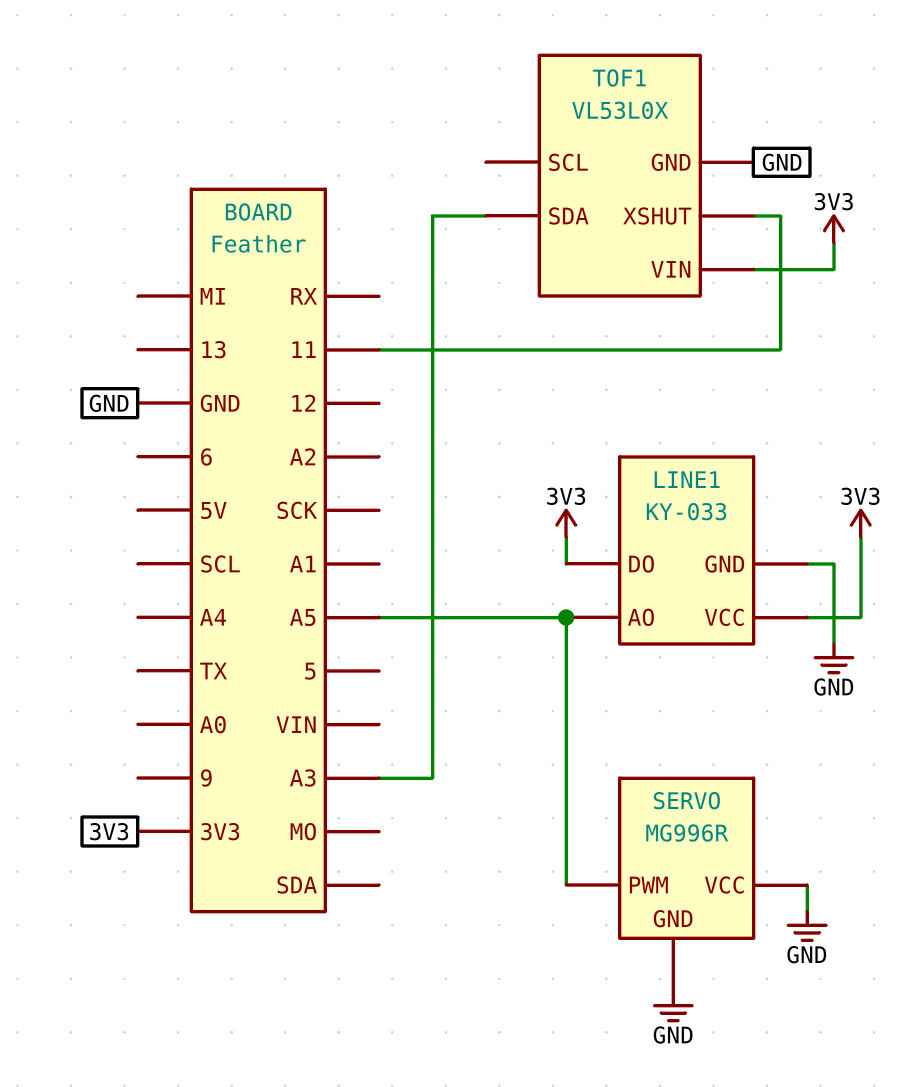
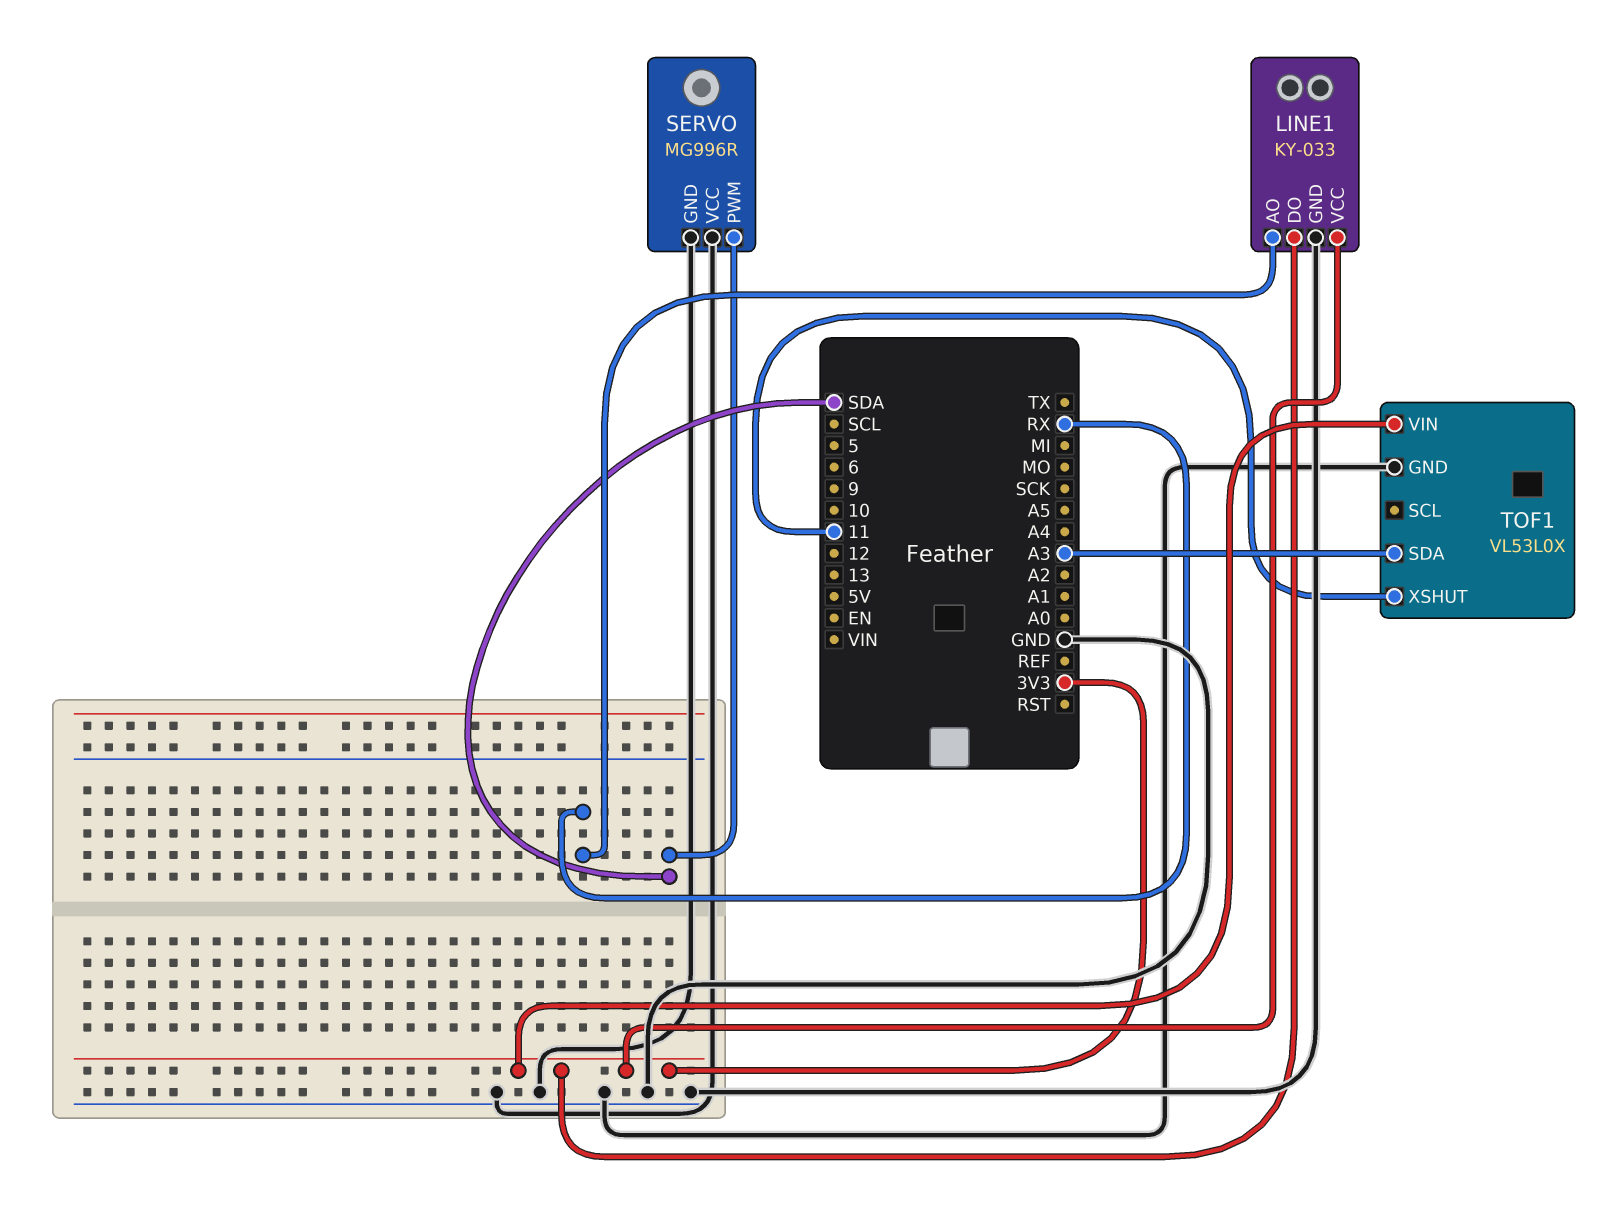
LINE1 pin AO: A5 -> RX
SERVO pin PWM: A5 -> SDA

